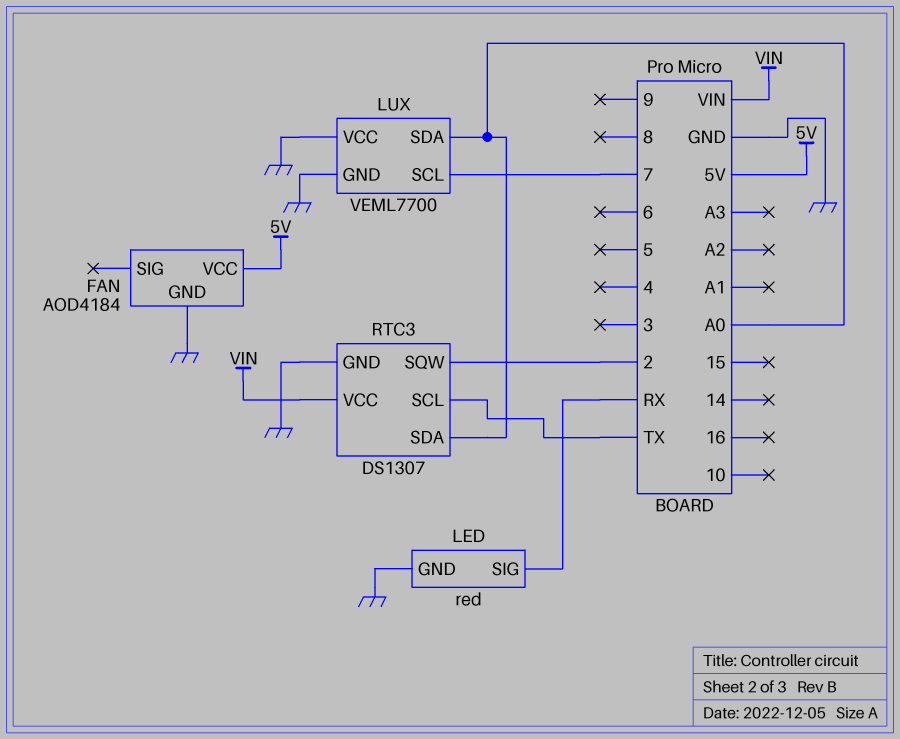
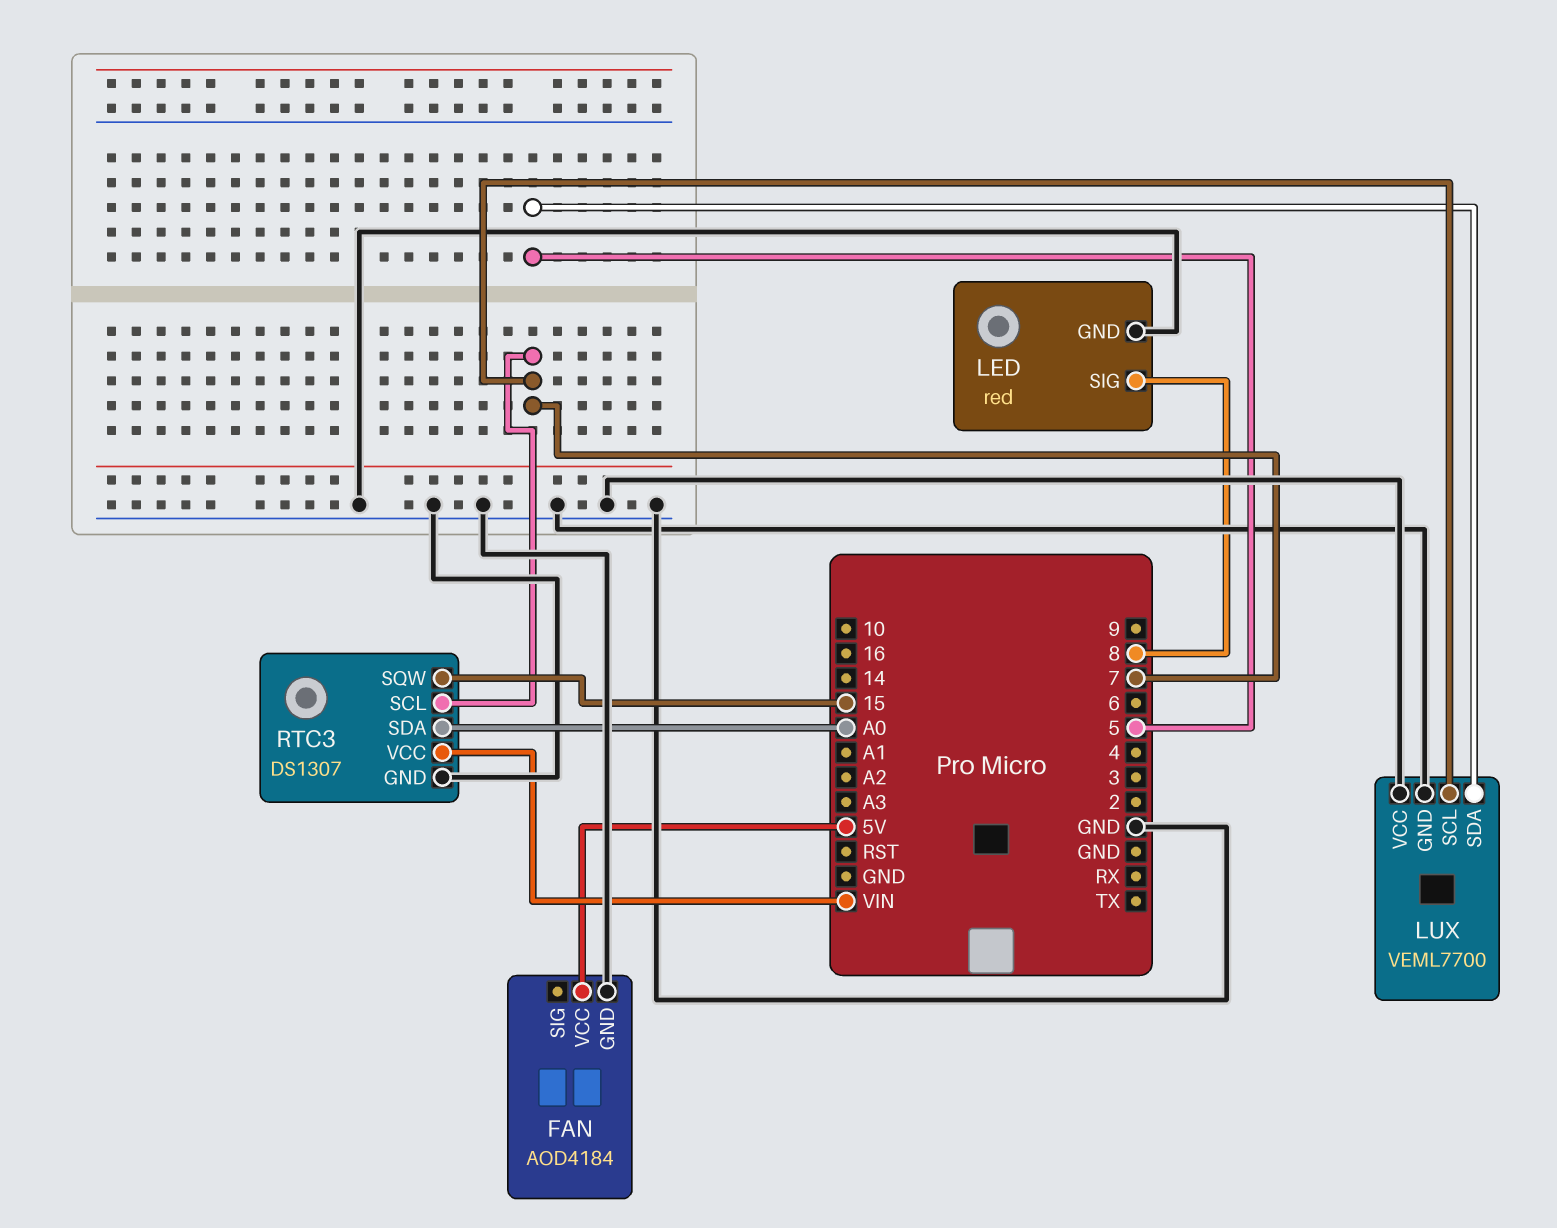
LED pin SIG: RX -> 8
LUX pin SDA: A0 -> 5
RTC3 pin SCL: TX -> 7
RTC3 pin SQW: 2 -> 15

